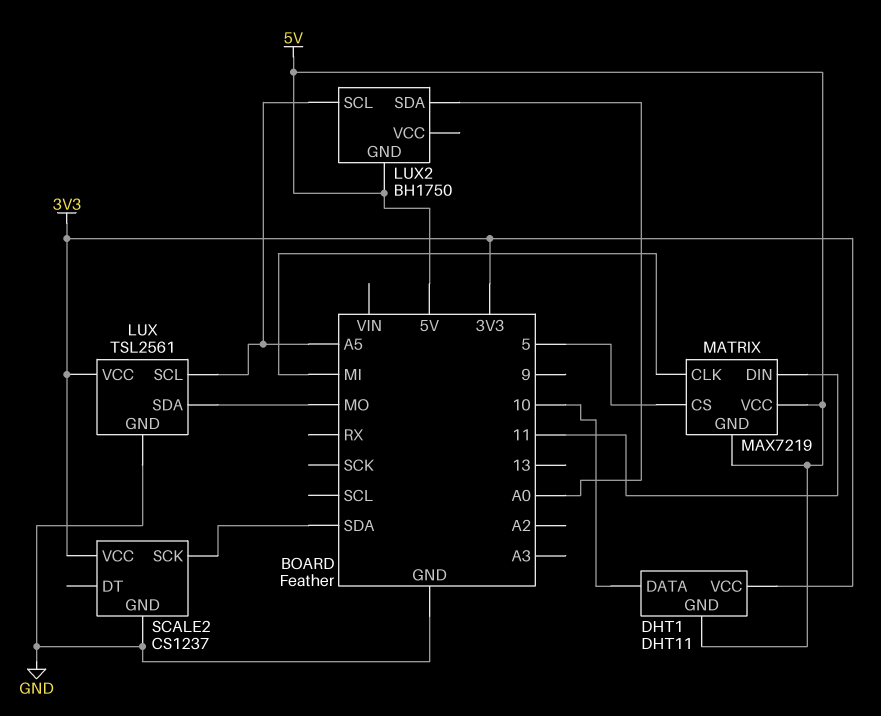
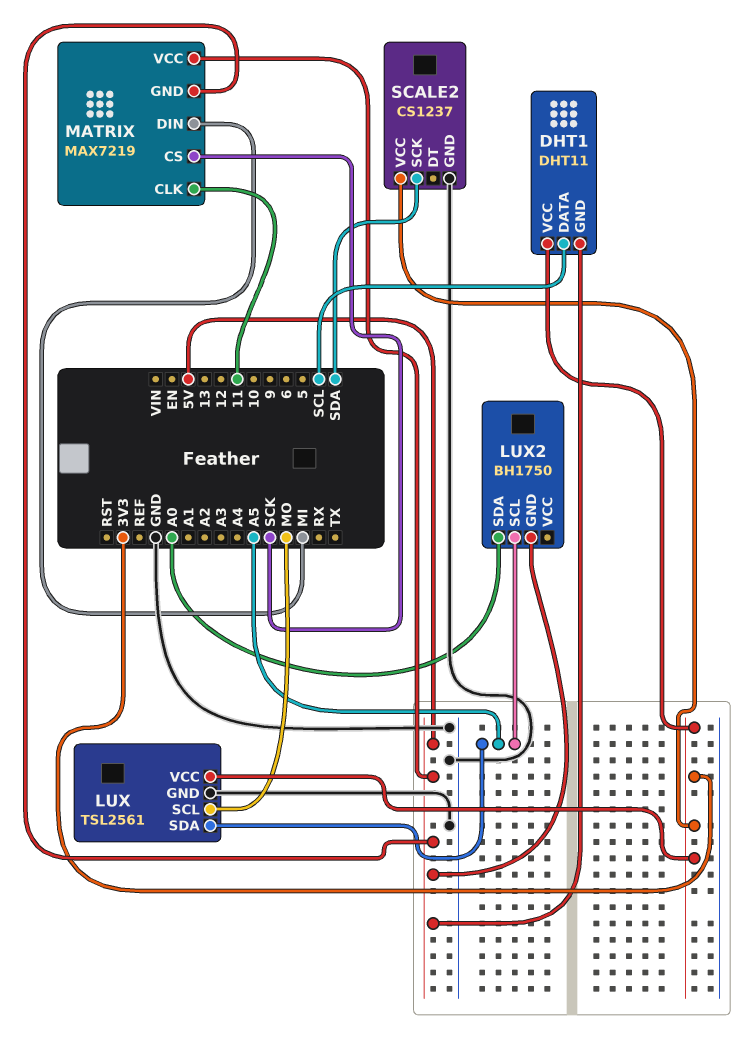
DHT1 pin DATA: 10 -> SCL
LUX pin SCL: A5 -> MO
LUX pin SDA: MO -> A5
MATRIX pin CLK: MI -> 11
MATRIX pin CS: 5 -> SCK
MATRIX pin DIN: 11 -> MI

